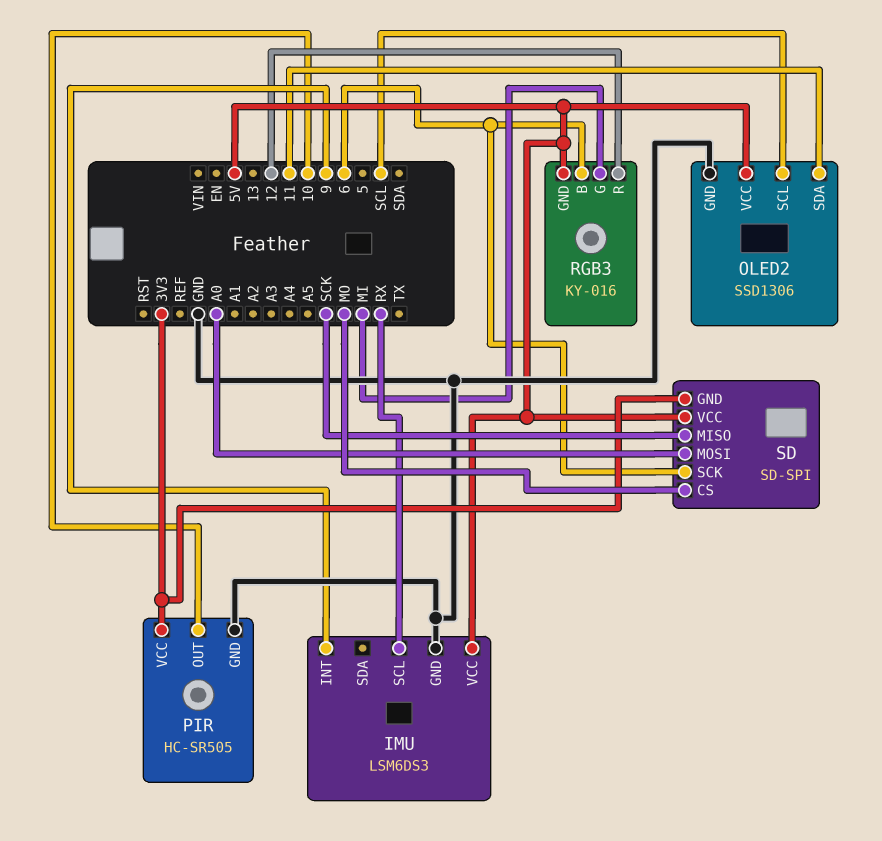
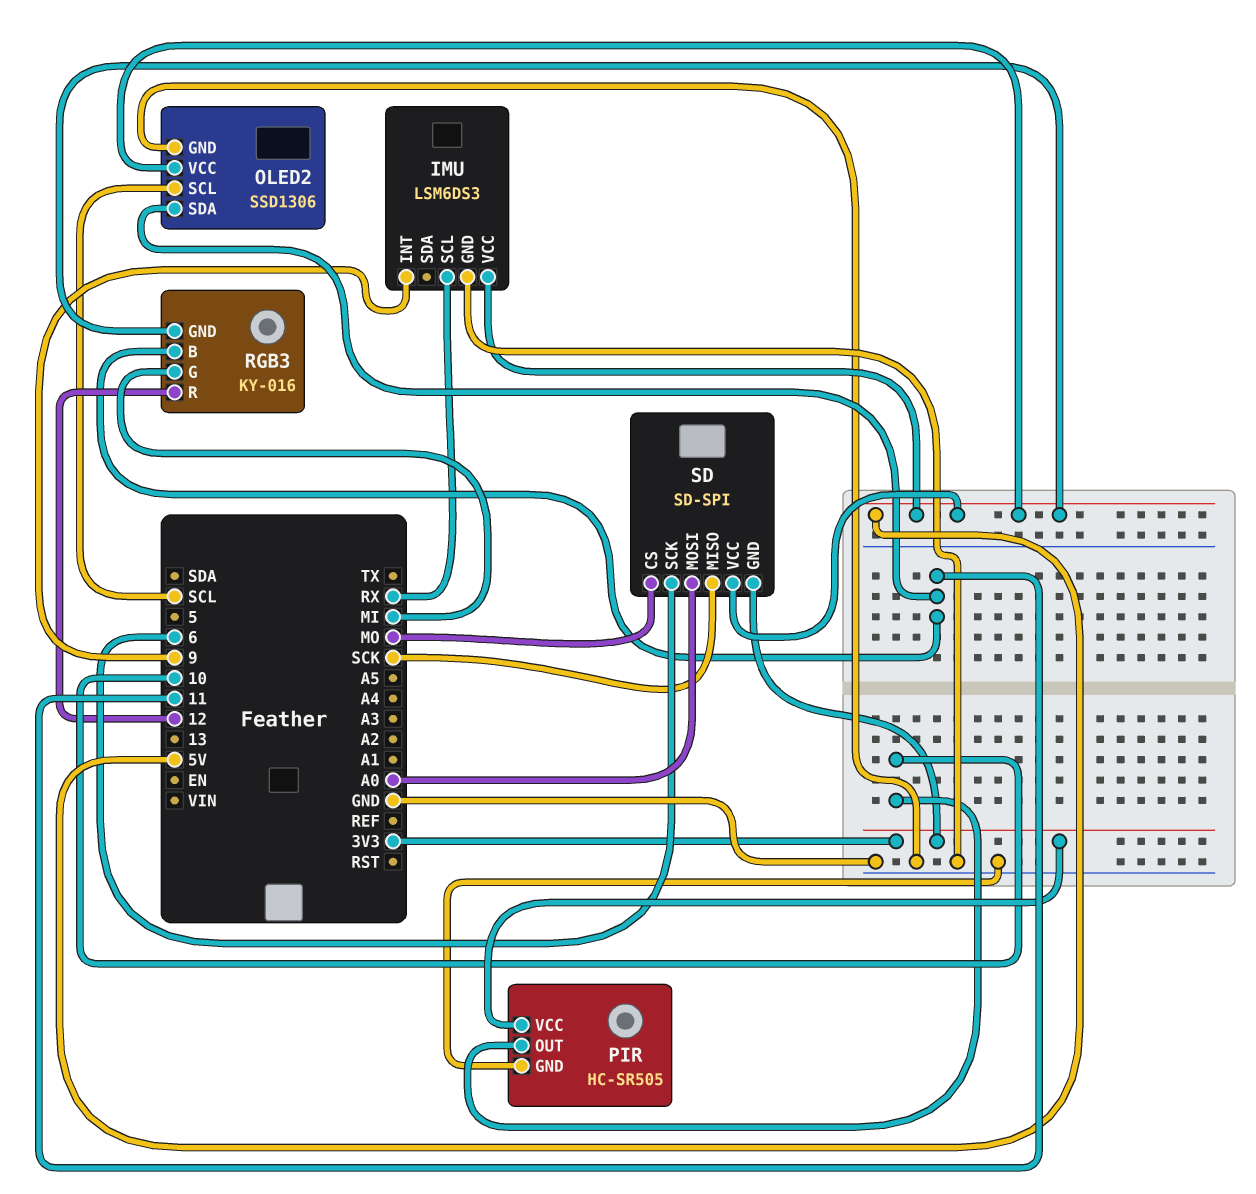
RGB3 pin B: 6 -> 11

